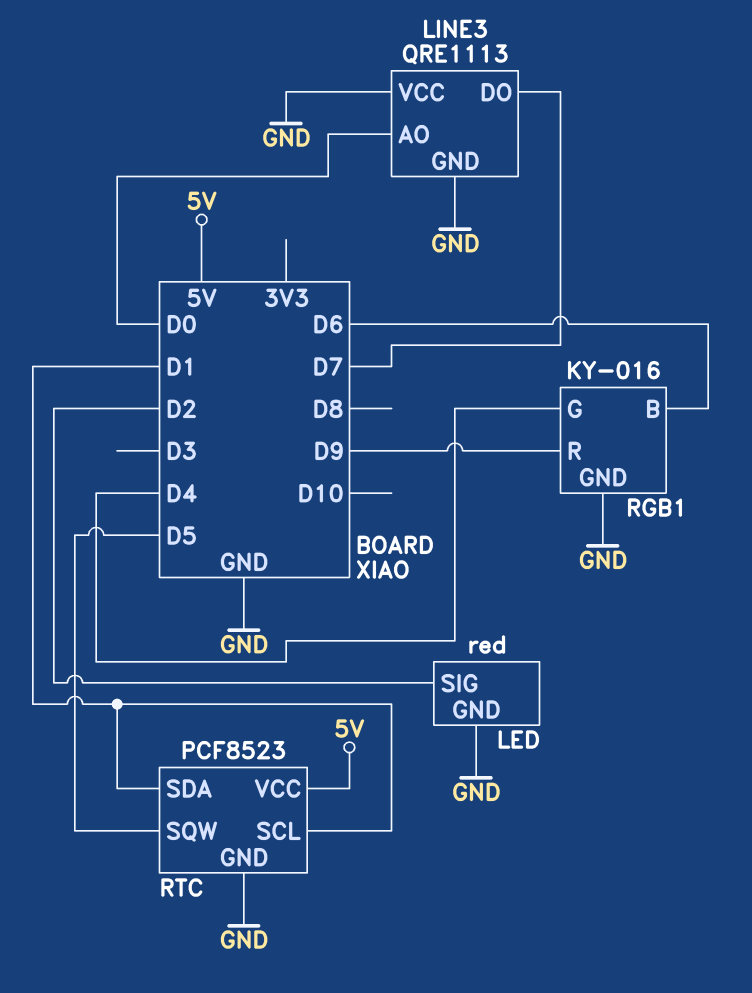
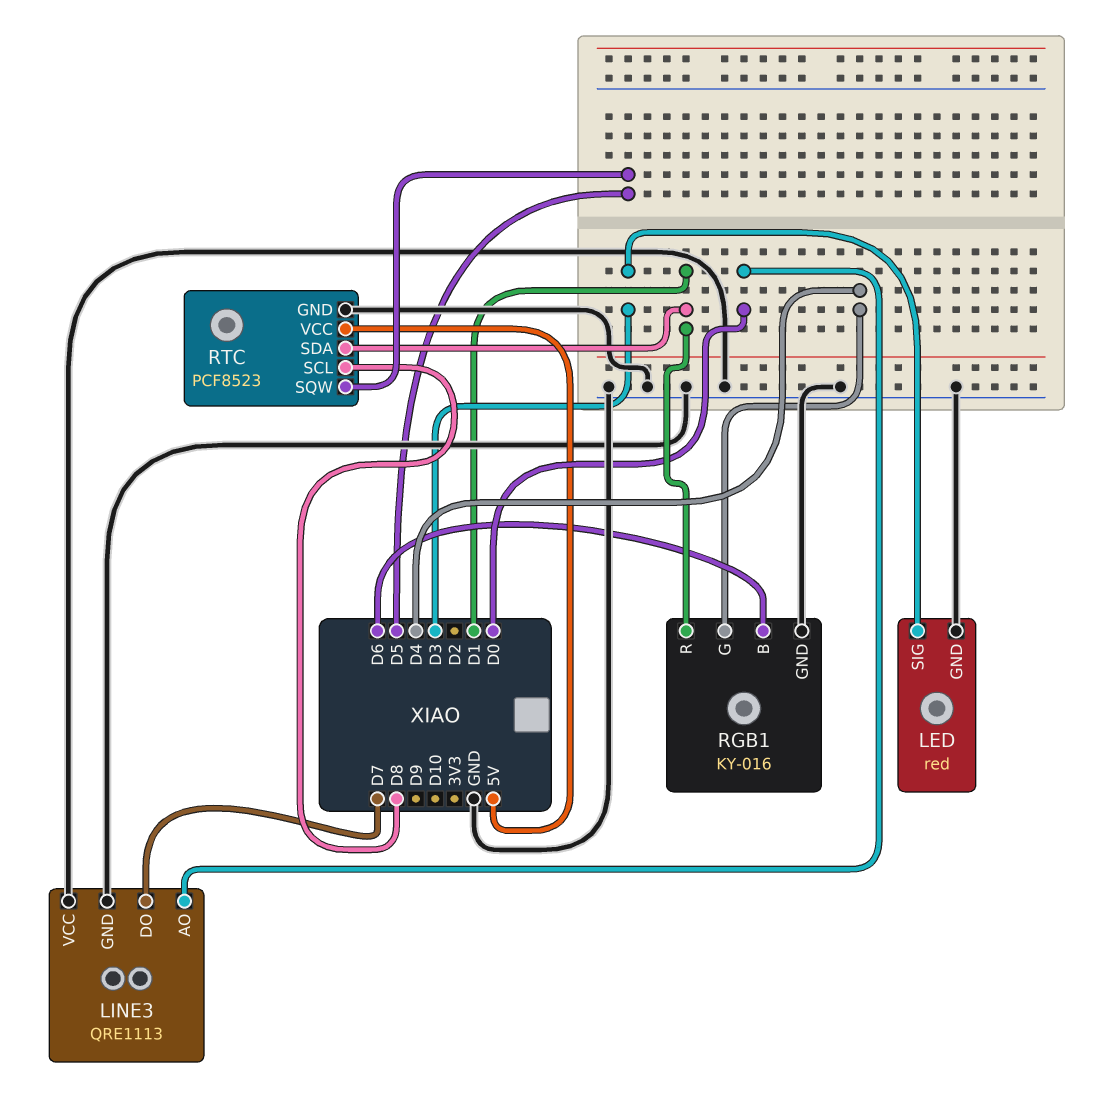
LED pin SIG: D2 -> D3
RGB1 pin R: D9 -> D1
RTC pin SCL: D1 -> D8

